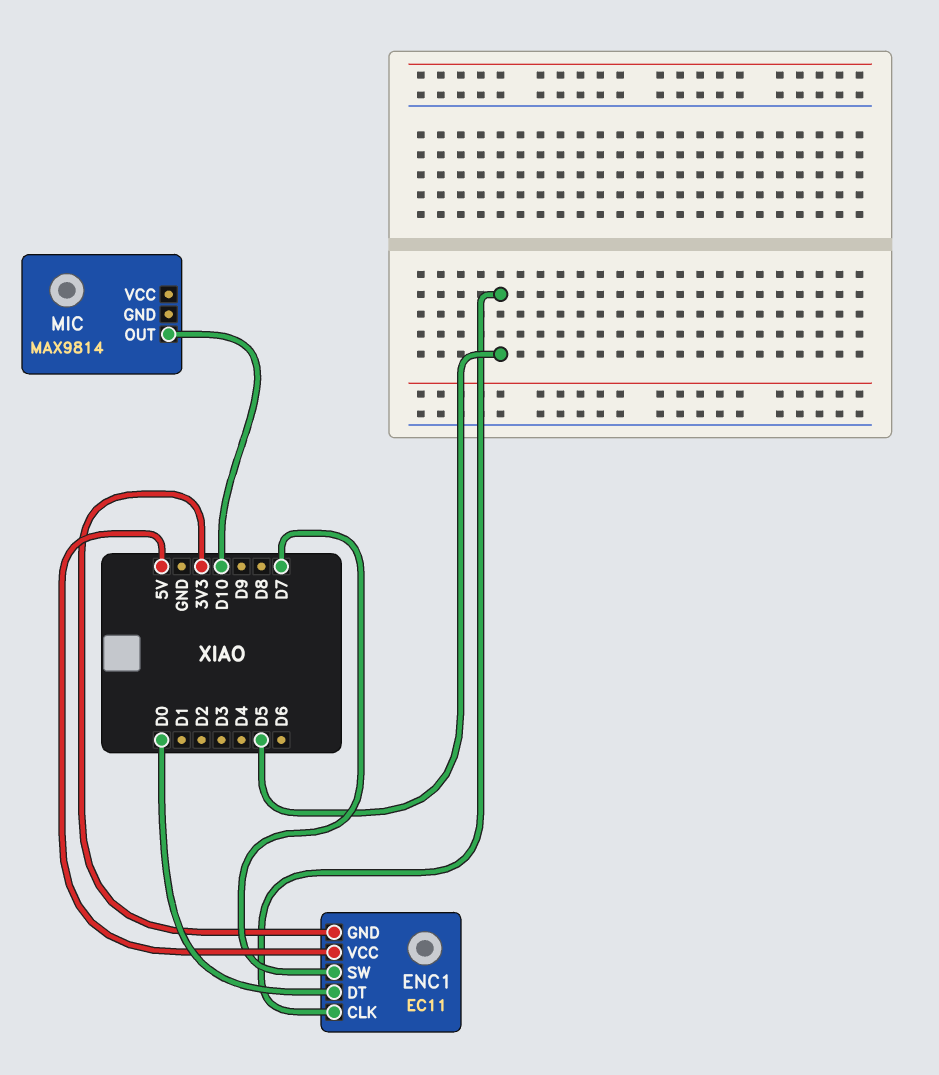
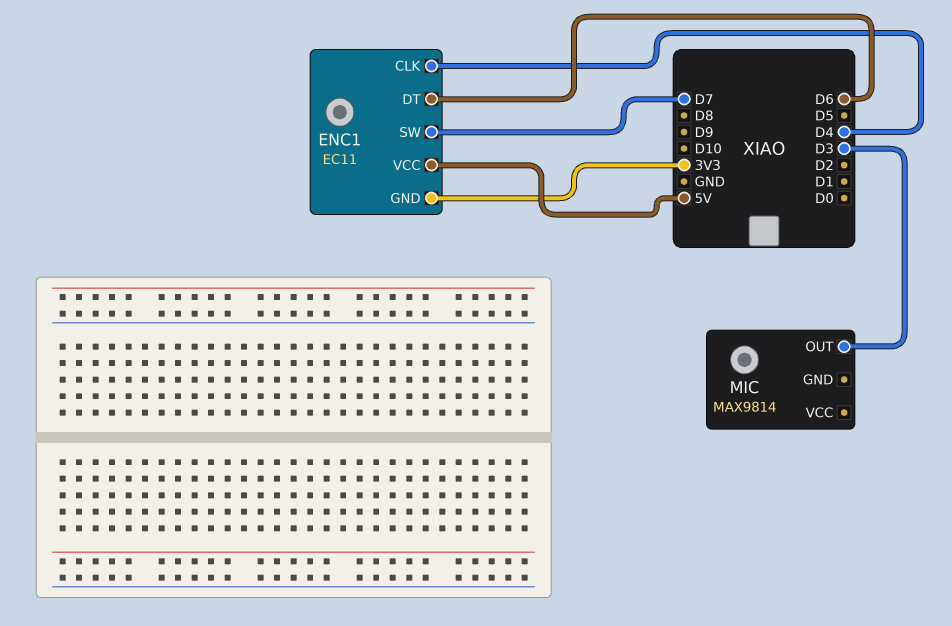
ENC1 pin CLK: D5 -> D4
ENC1 pin DT: D0 -> D6
MIC pin OUT: D10 -> D3

